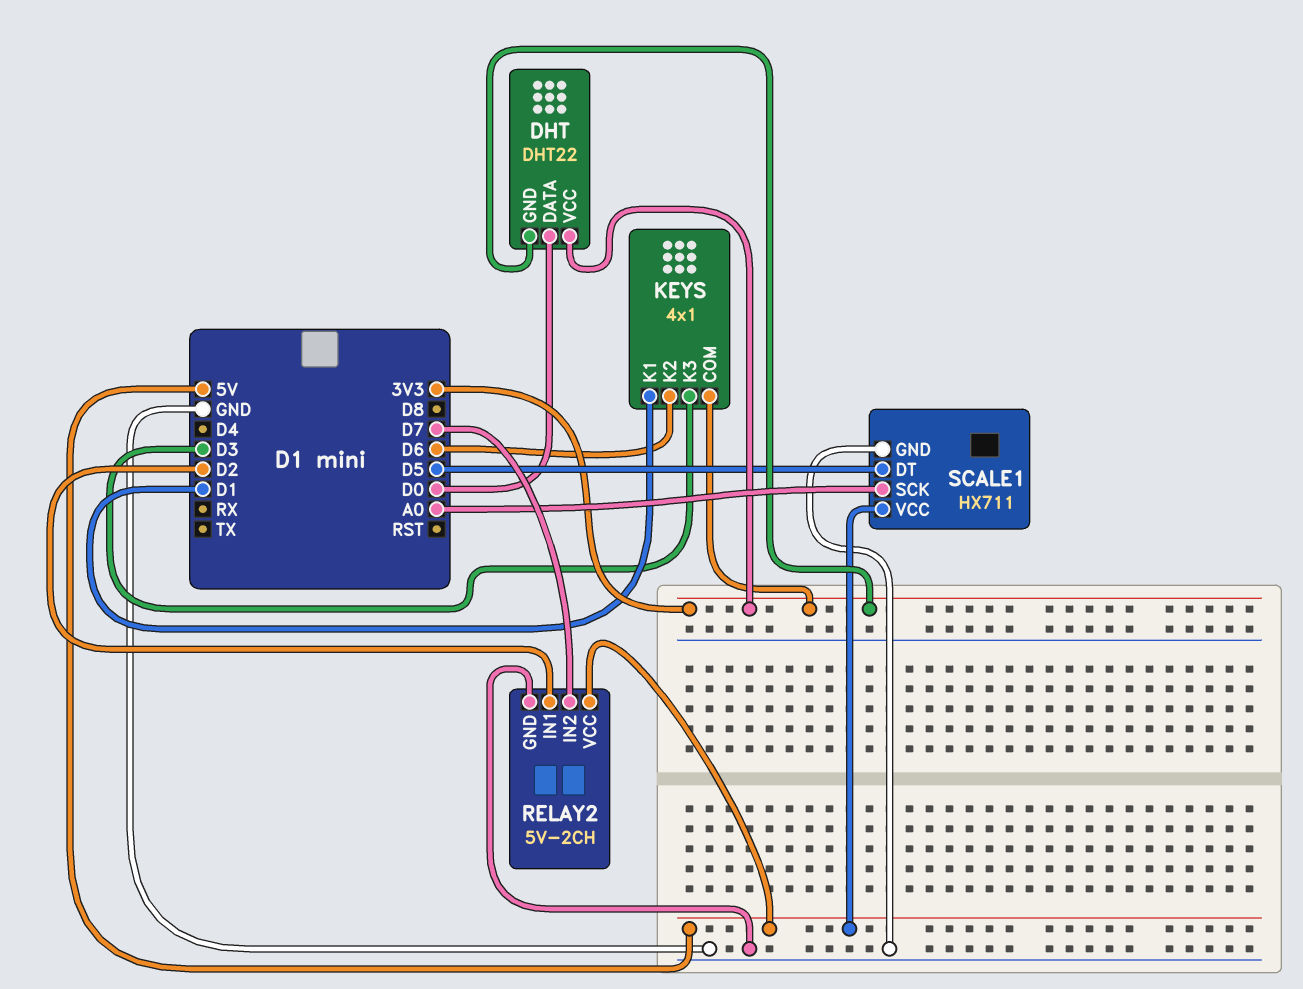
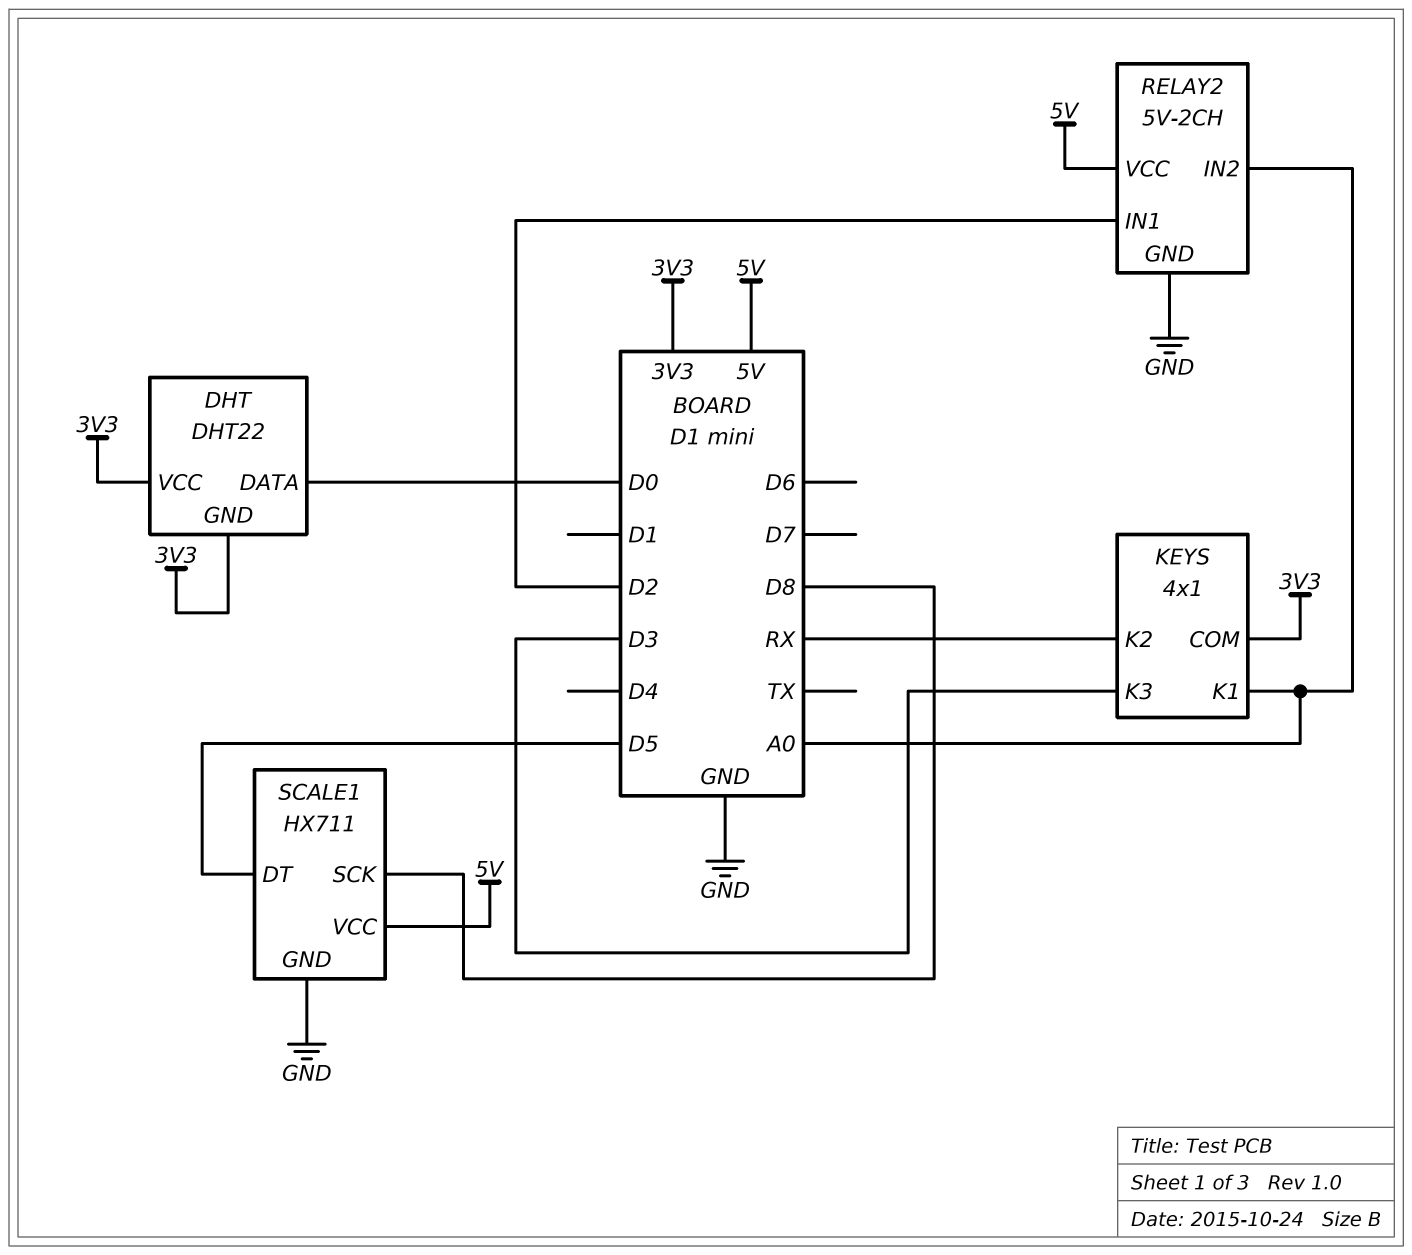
KEYS pin K1: D1 -> A0
KEYS pin K2: D6 -> RX
RELAY2 pin IN2: D7 -> A0
SCALE1 pin SCK: A0 -> D8

